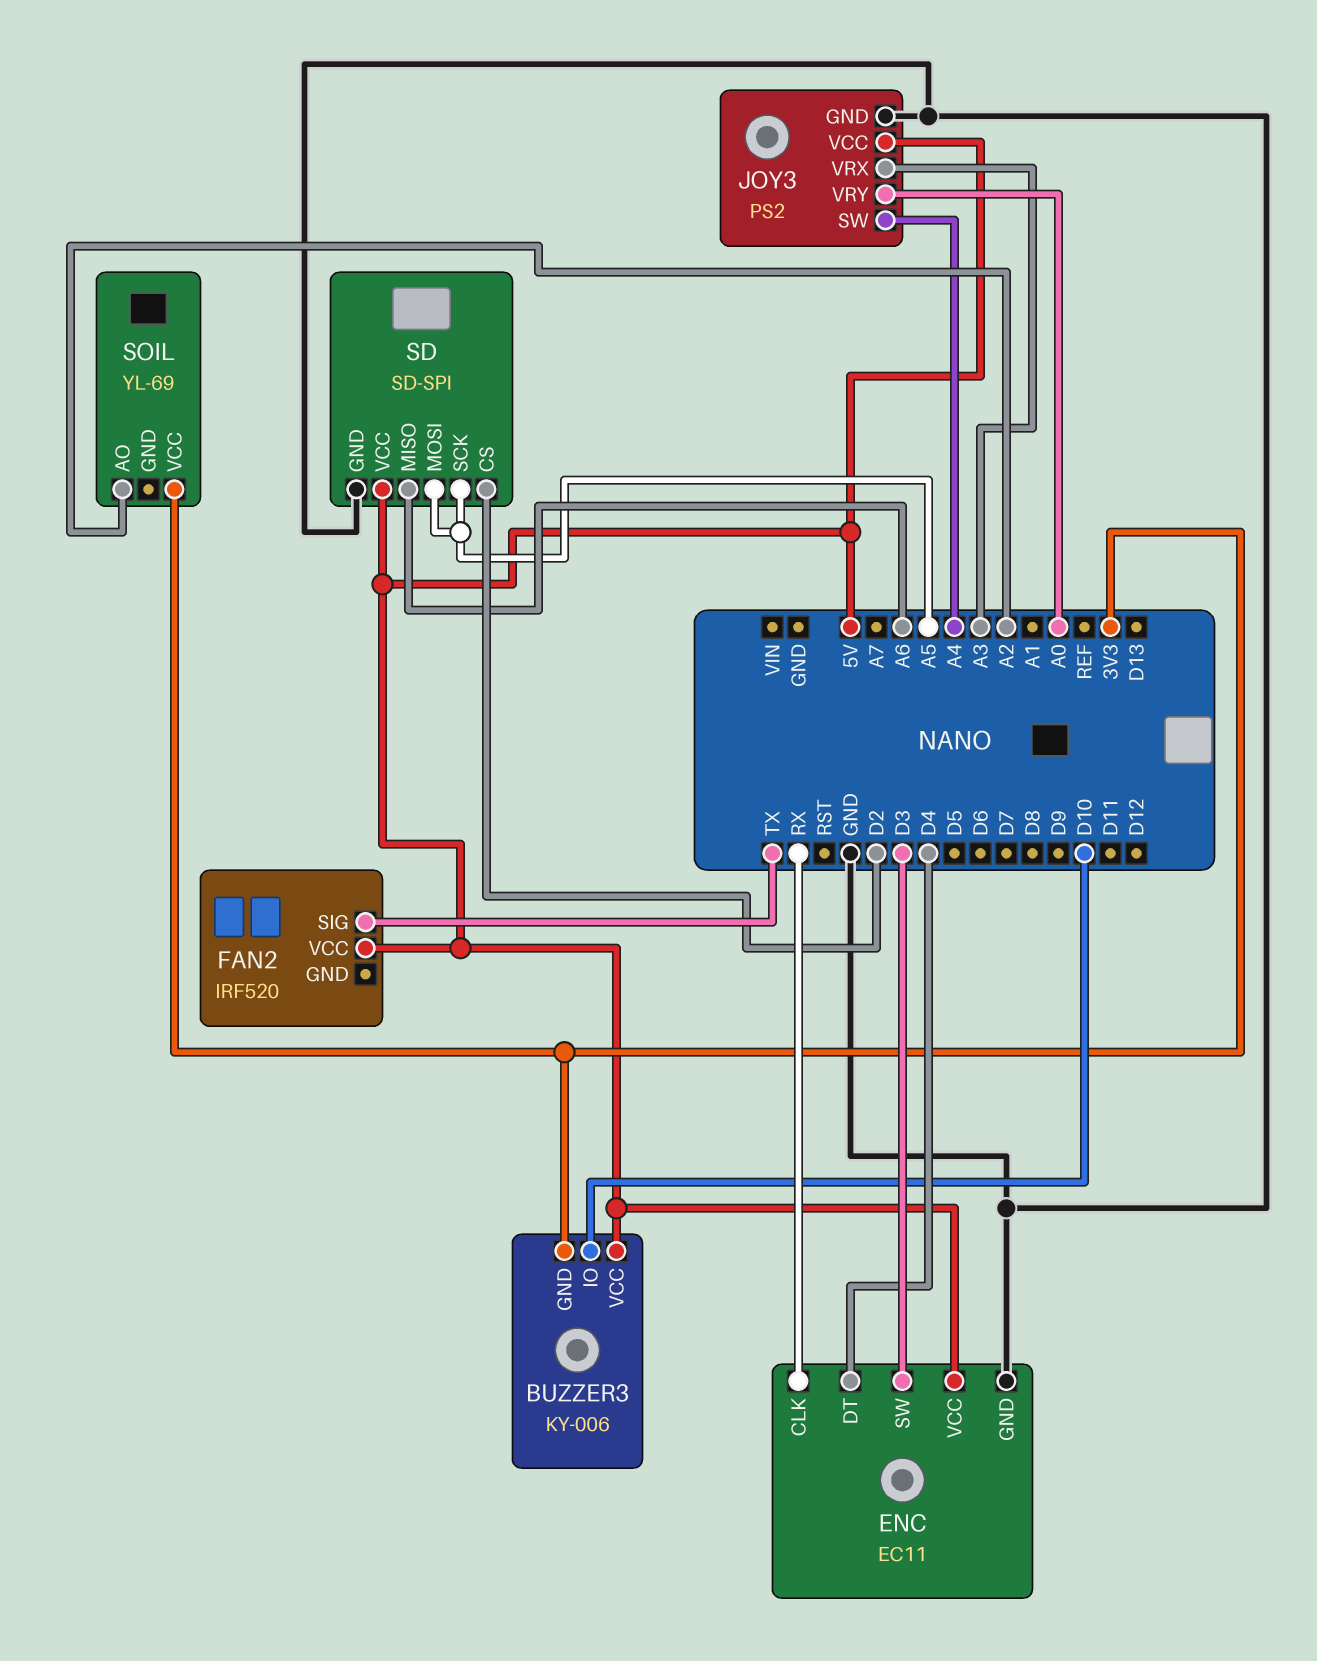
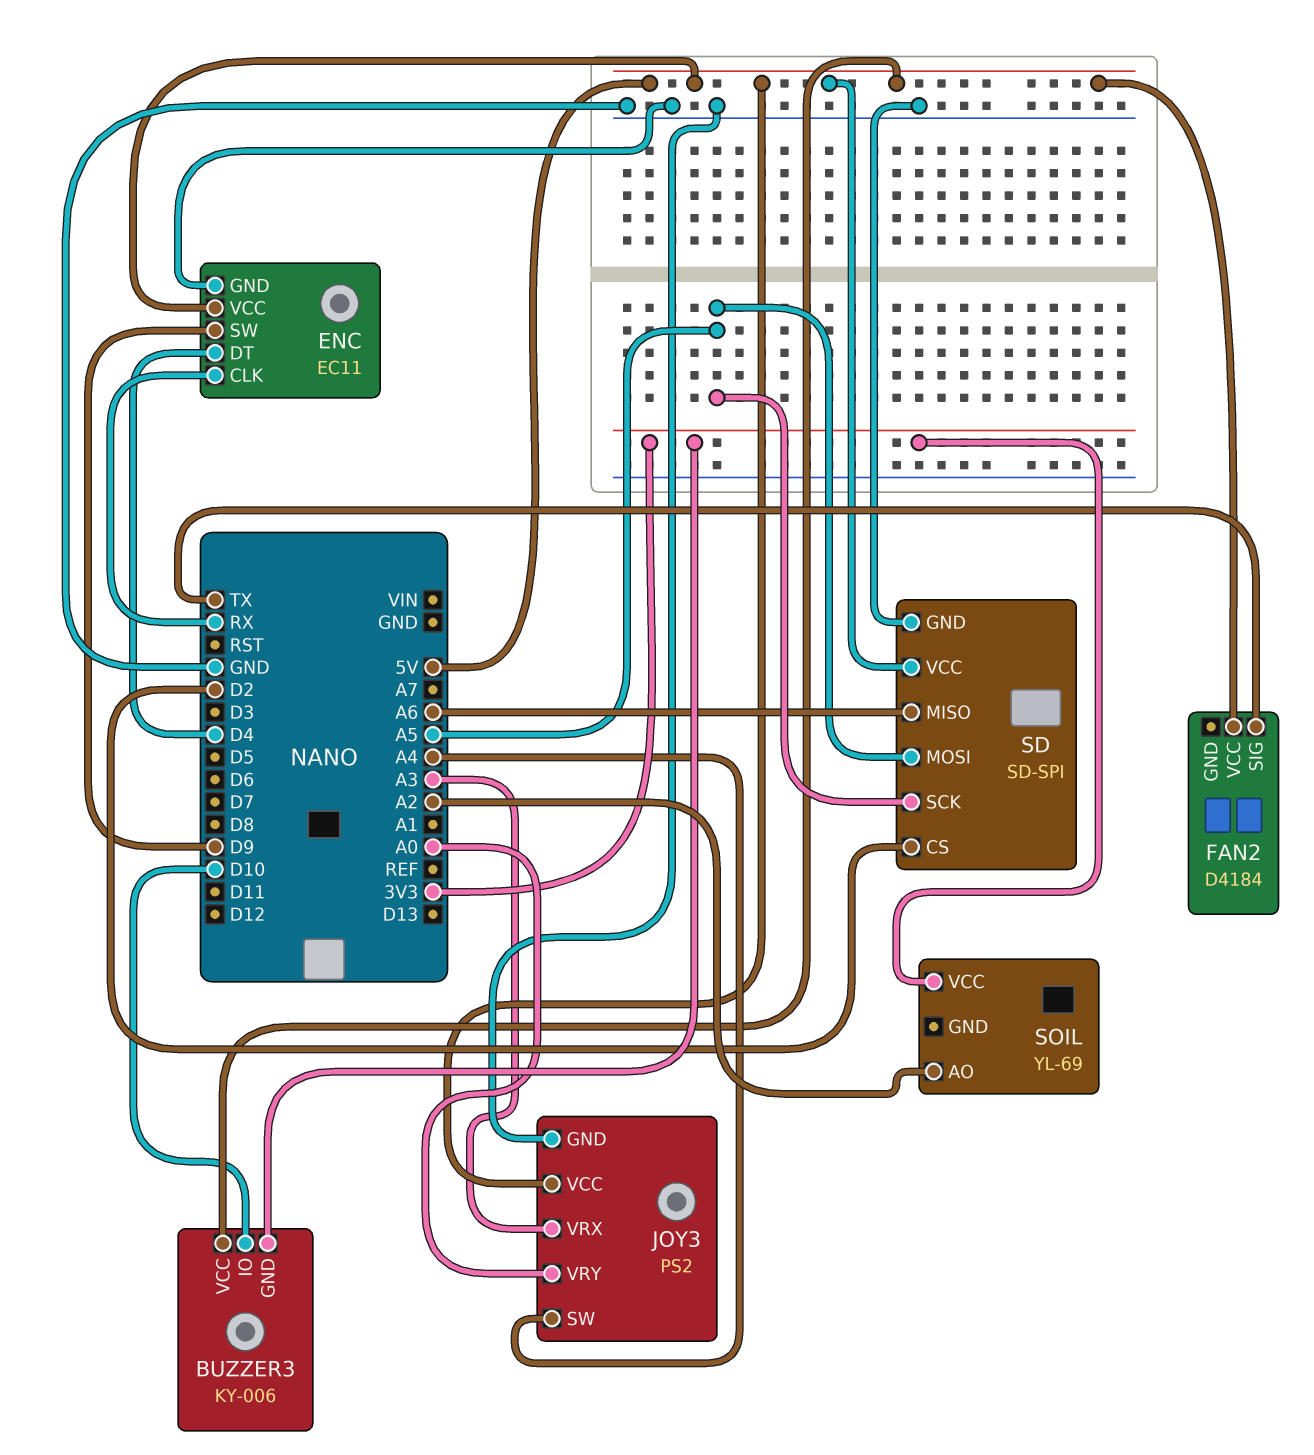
ENC pin SW: D3 -> D9
FAN2: IRF520 -> D4184

